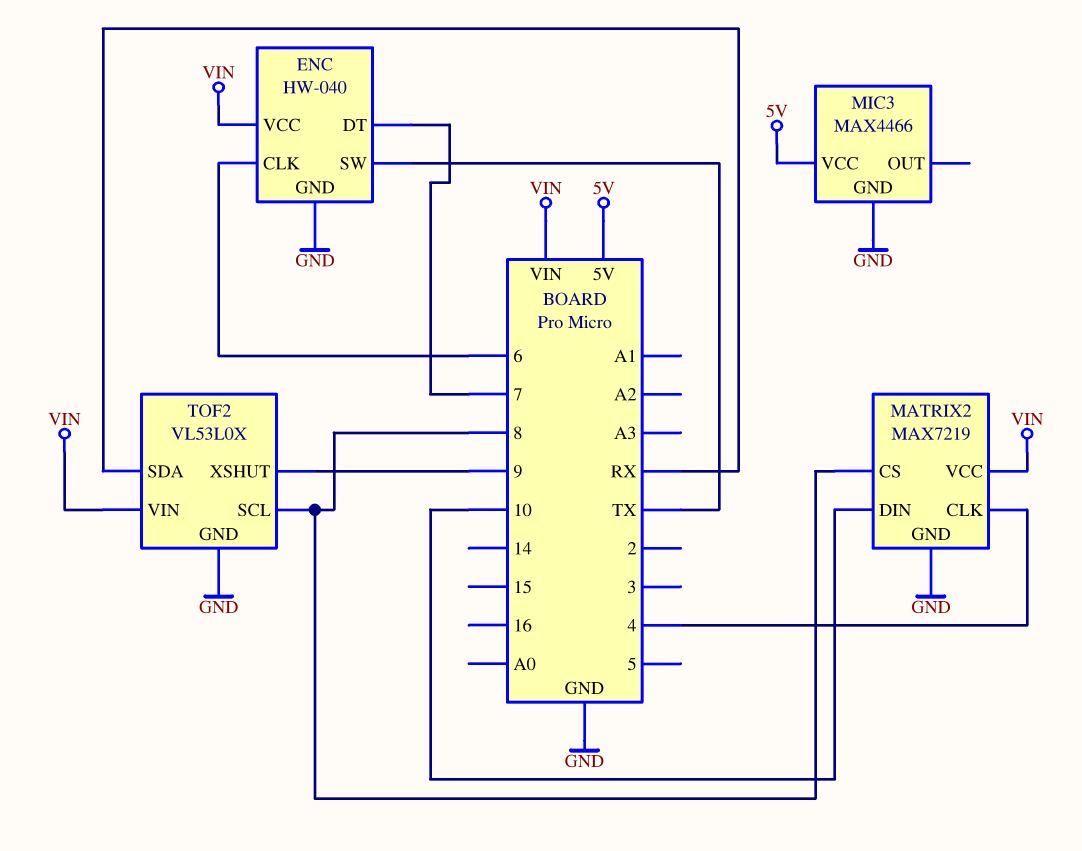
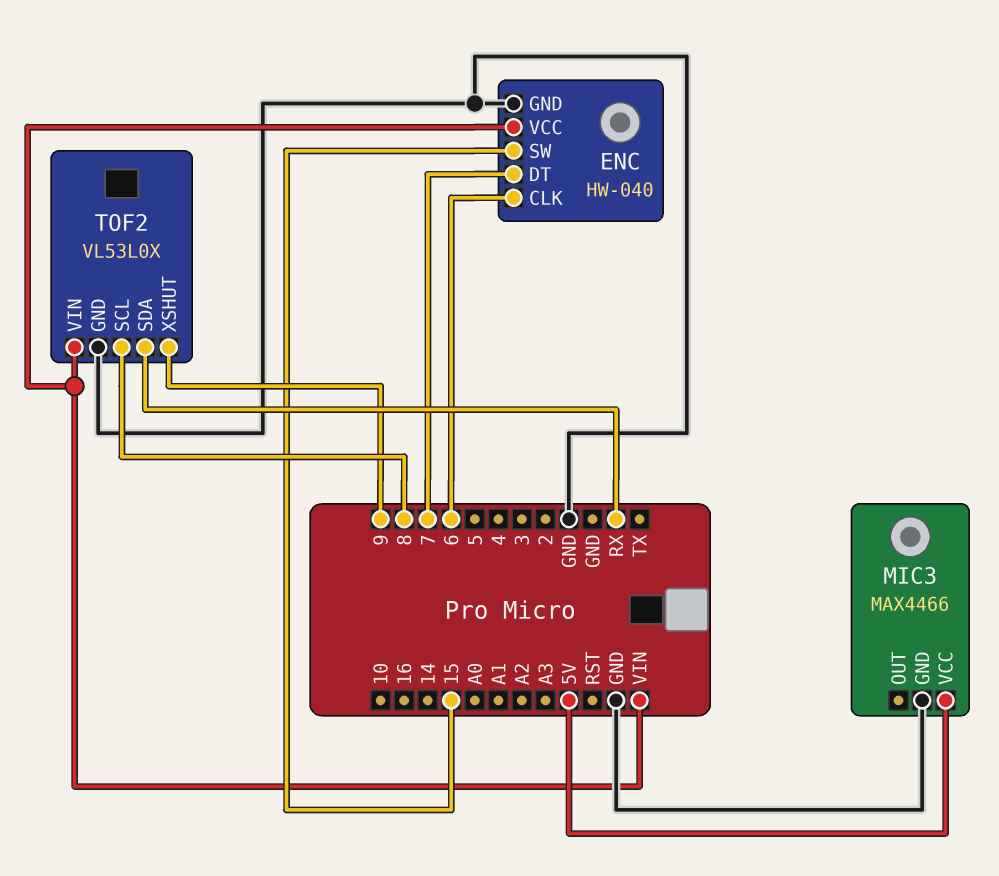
ENC pin SW: TX -> 15
MATRIX2: MAX7219 -> none
MATRIX2 pin CLK: 4 -> none
MATRIX2 pin CS: 8 -> none
MATRIX2 pin DIN: 10 -> none
MATRIX2 pin GND: GND -> none
MATRIX2 pin VCC: VIN -> none

